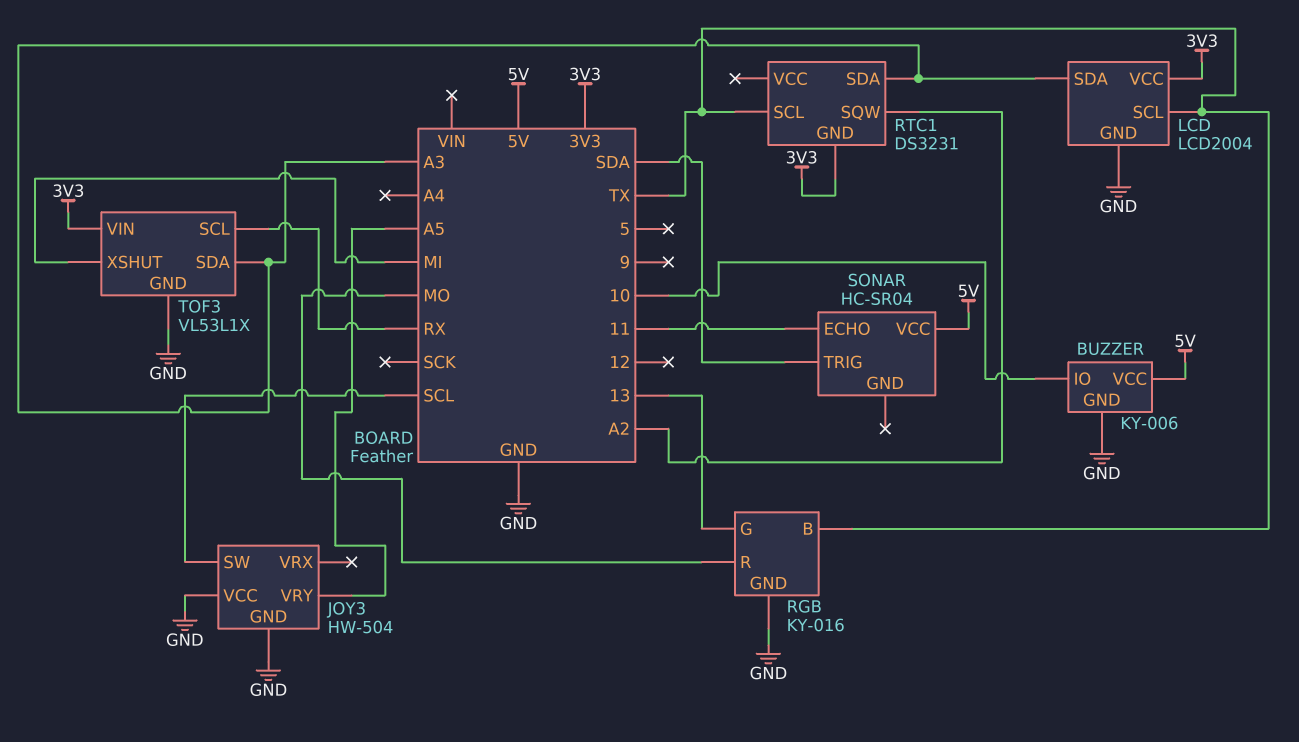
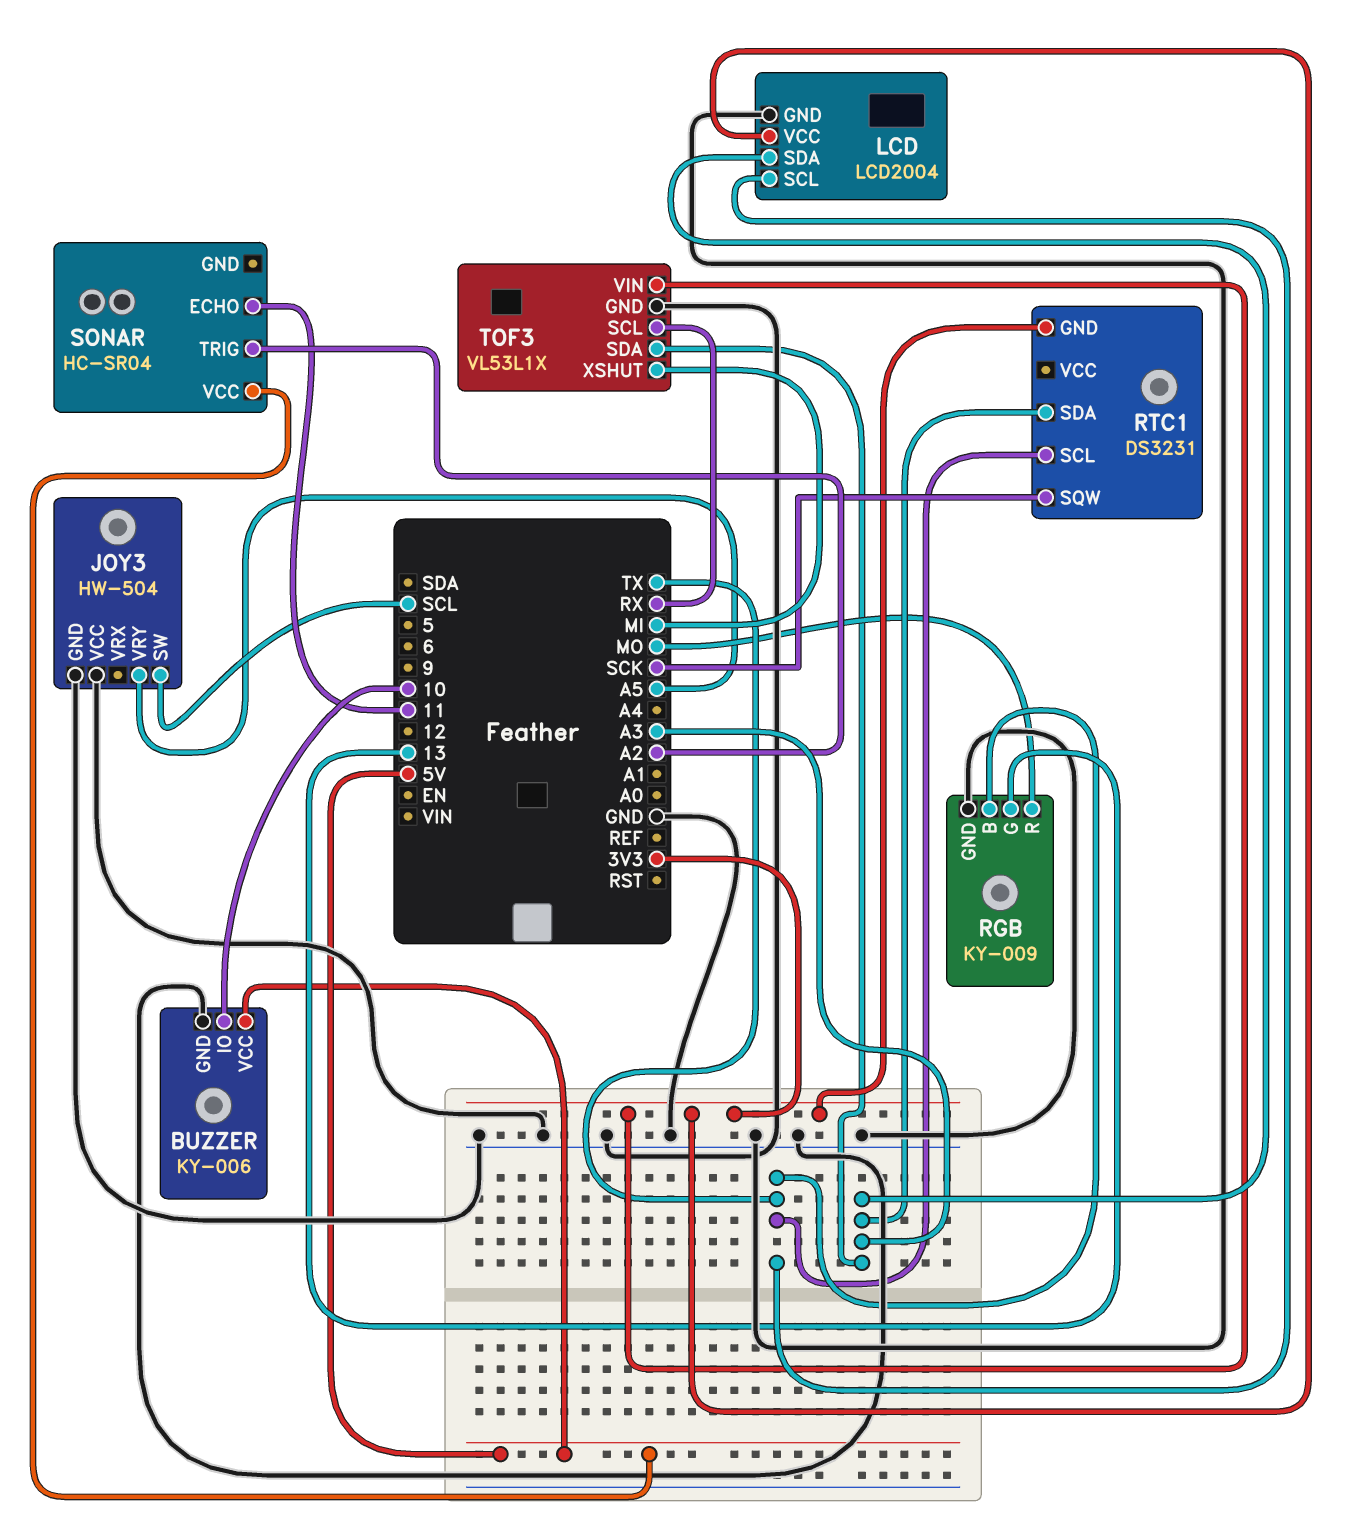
RGB: KY-016 -> KY-009
RTC1 pin SQW: A2 -> SCK
SONAR pin TRIG: SDA -> A2

